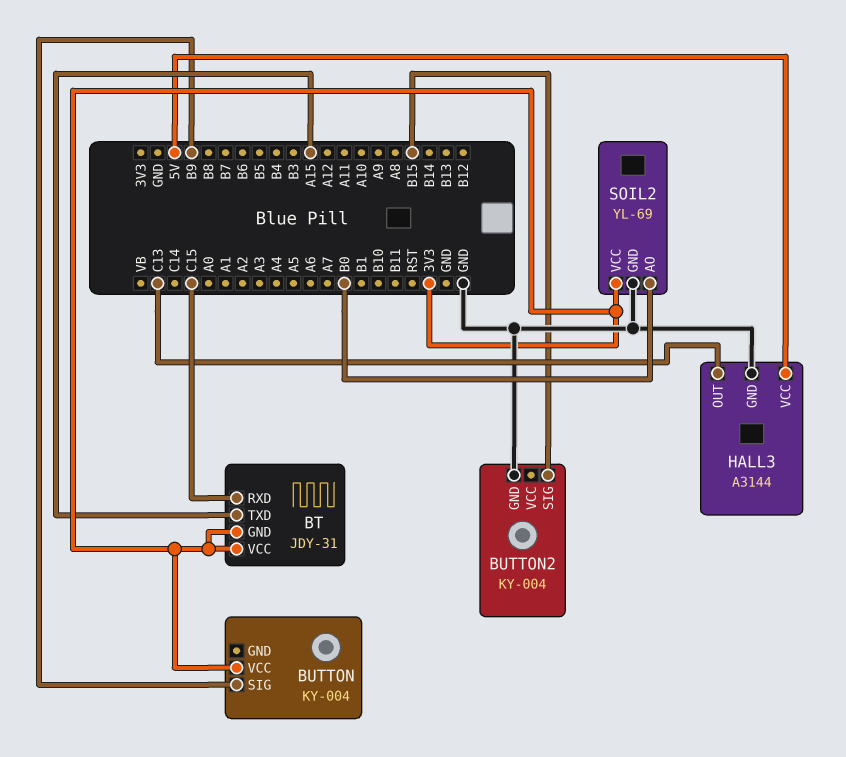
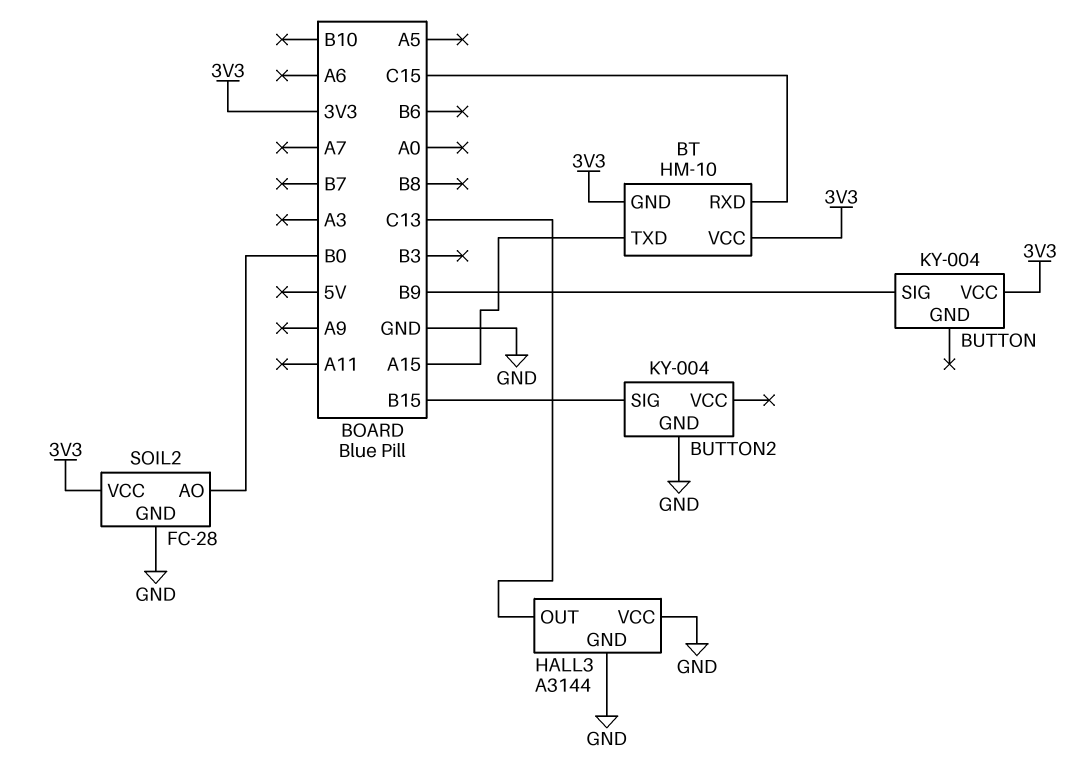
BT: JDY-31 -> HM-10
HALL3 pin VCC: 5V -> GND
SOIL2: YL-69 -> FC-28

